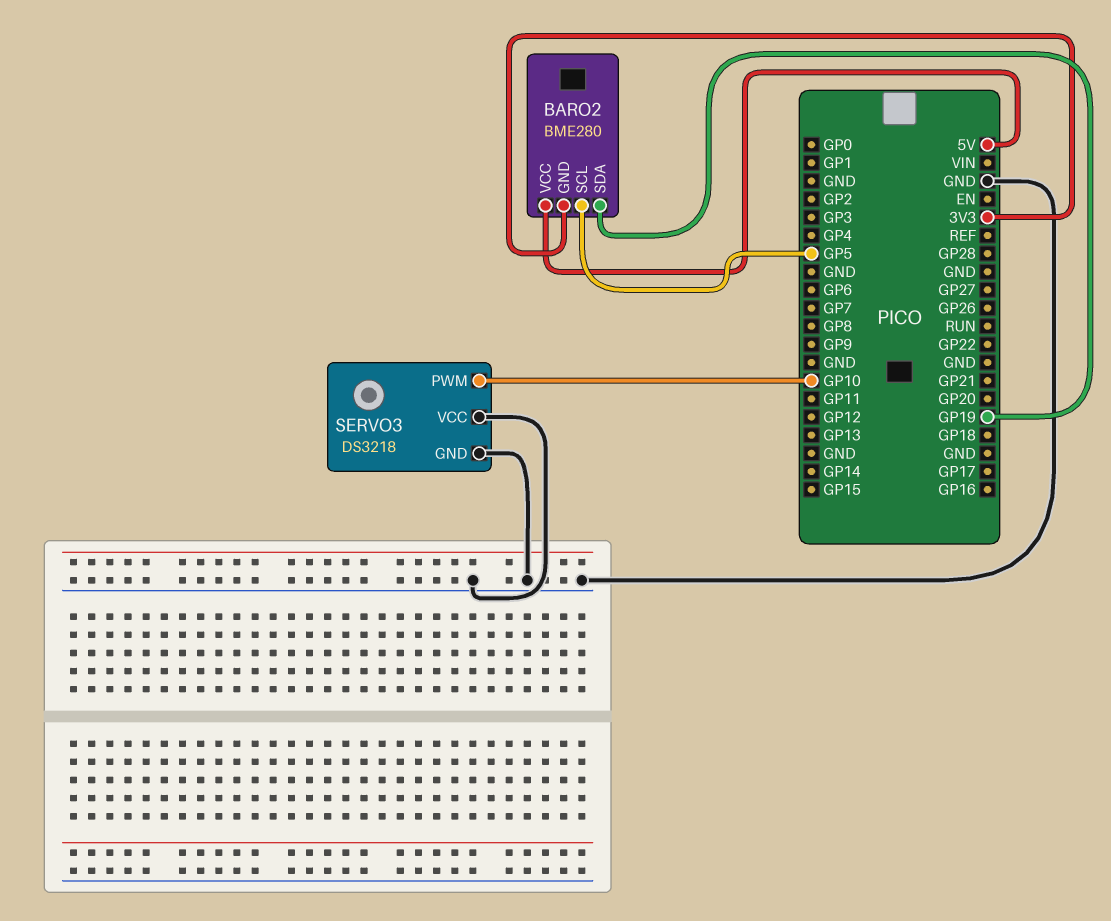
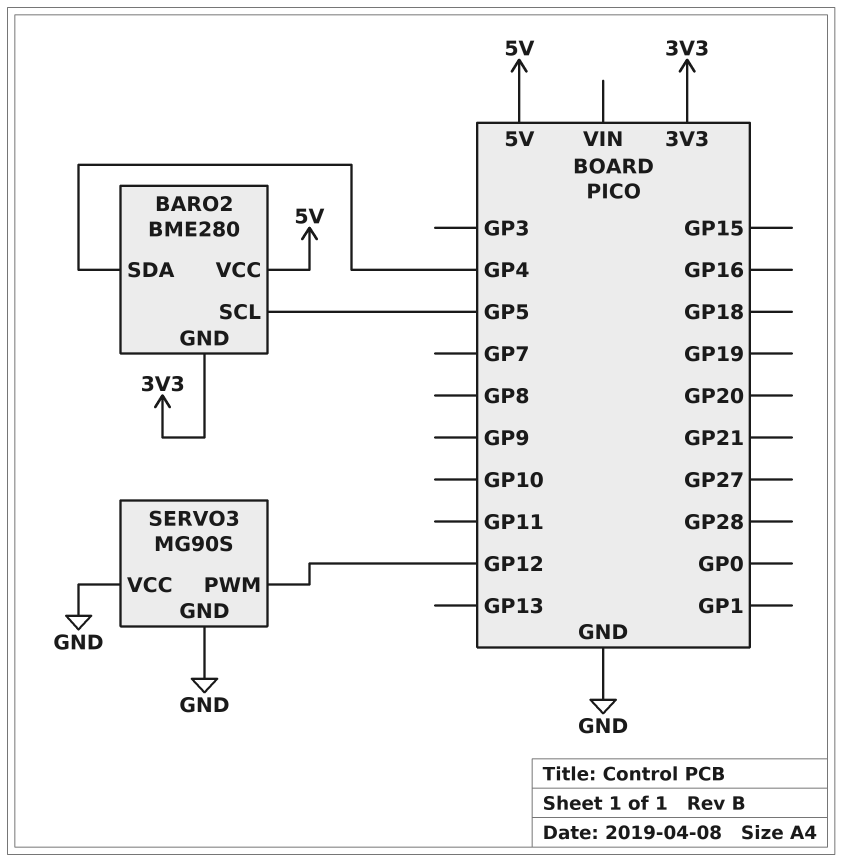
BARO2 pin SDA: GP19 -> GP4
SERVO3: DS3218 -> MG90S
SERVO3 pin PWM: GP10 -> GP12

